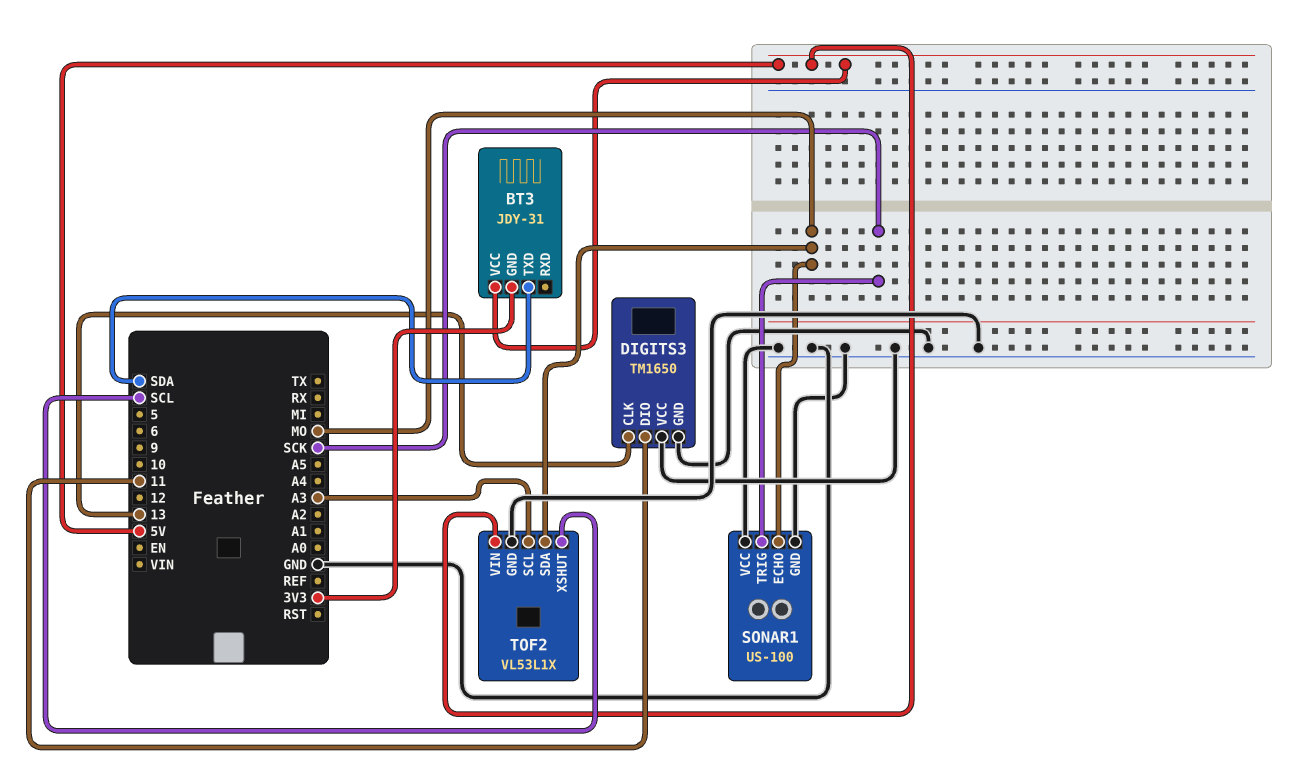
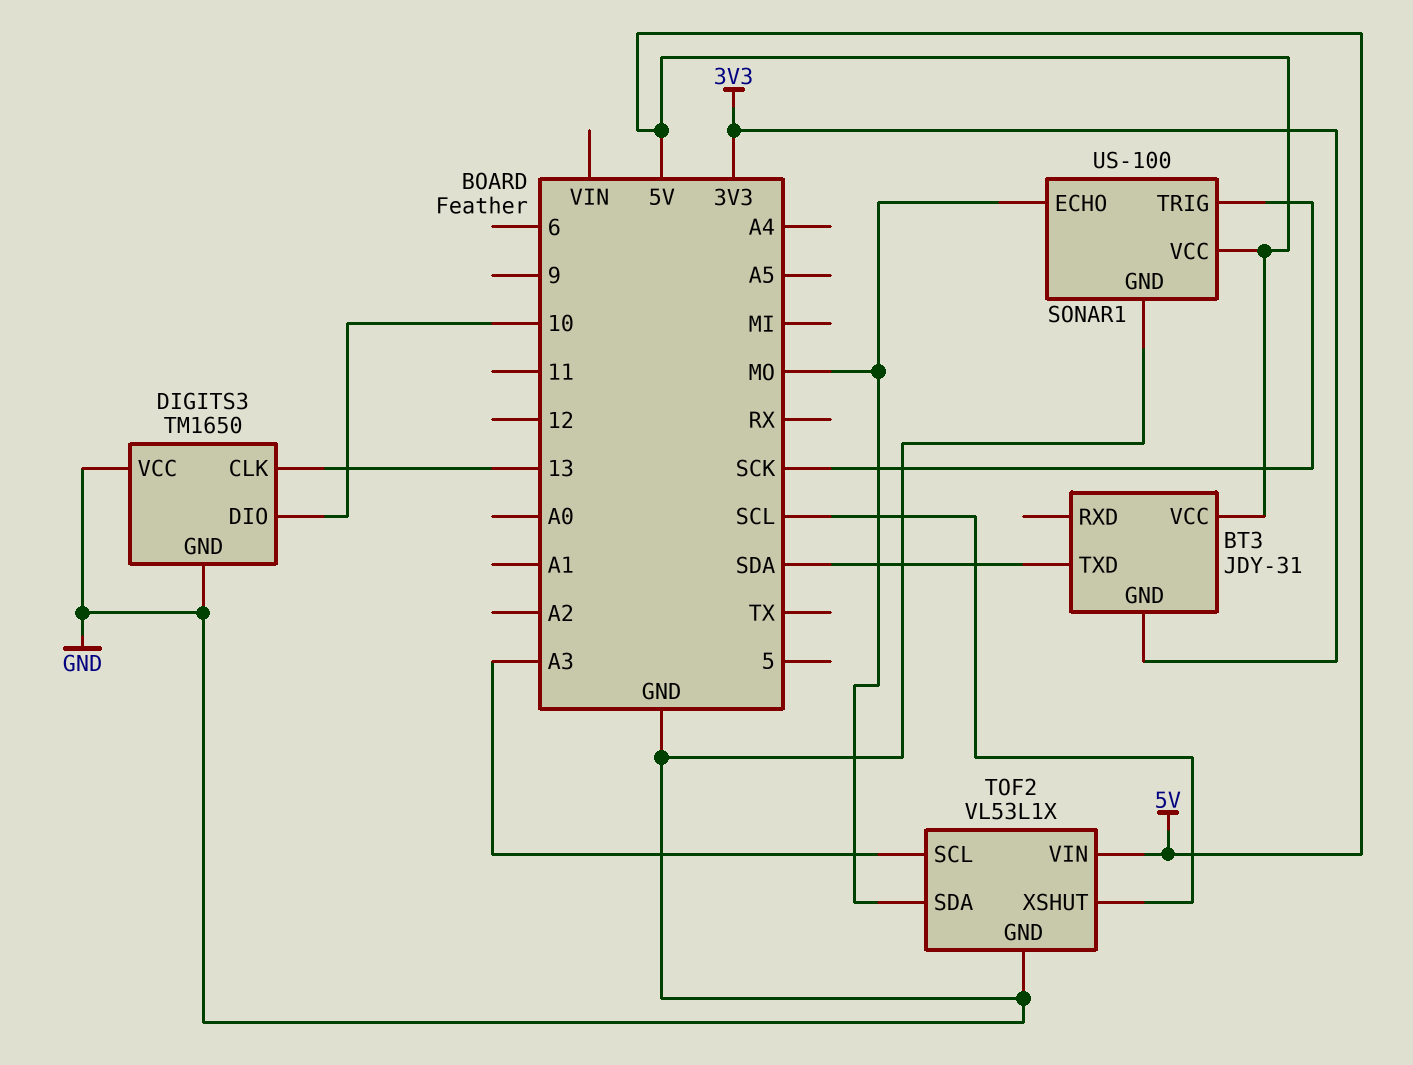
DIGITS3 pin DIO: 11 -> 10
SONAR1 pin VCC: GND -> 5V

